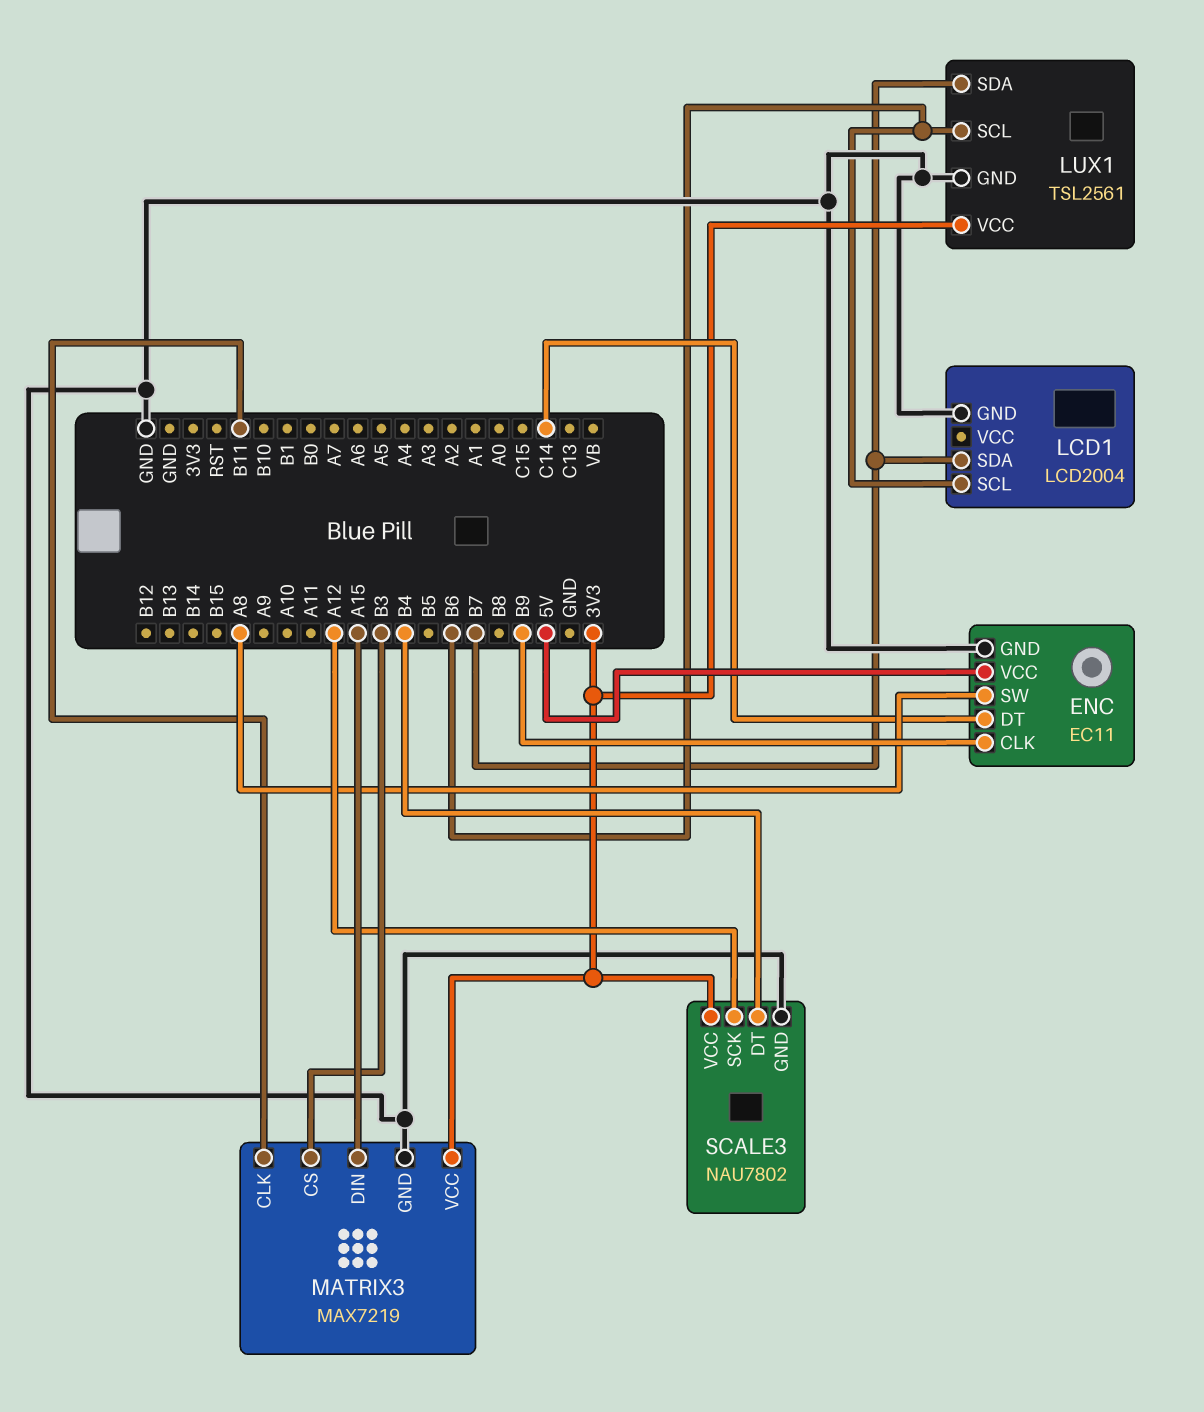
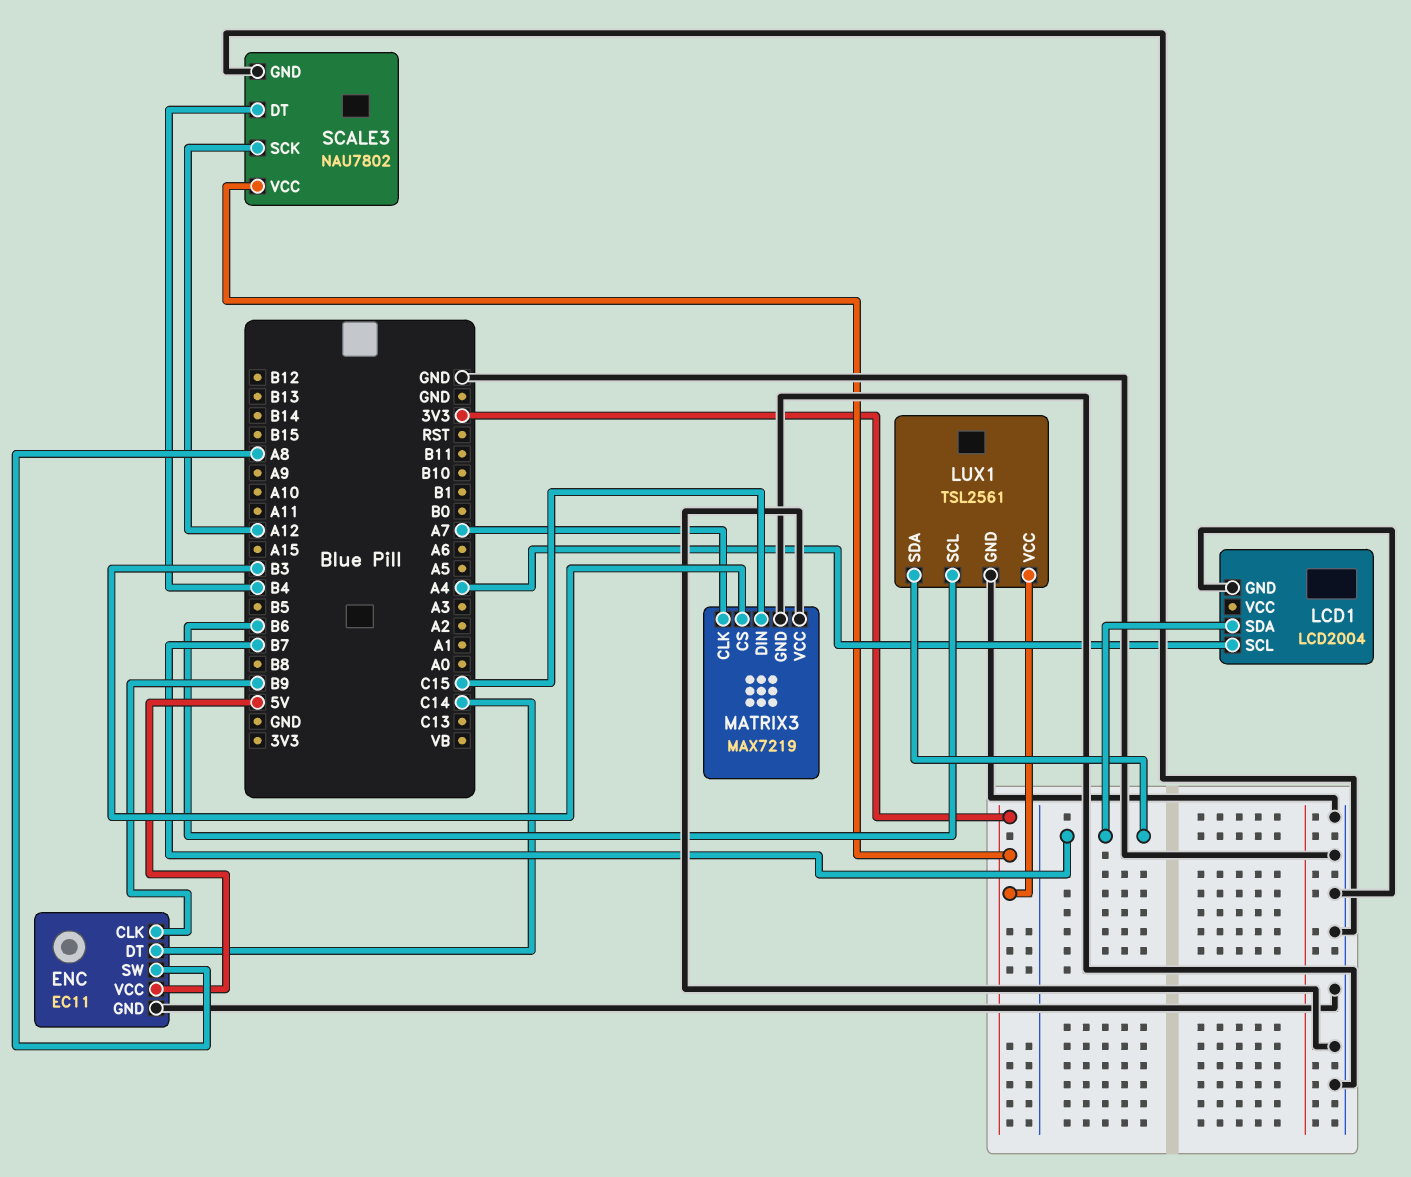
LCD1 pin SCL: B6 -> A4
MATRIX3 pin CLK: B11 -> A7
MATRIX3 pin DIN: A15 -> C15
MATRIX3 pin VCC: 3V3 -> GND

